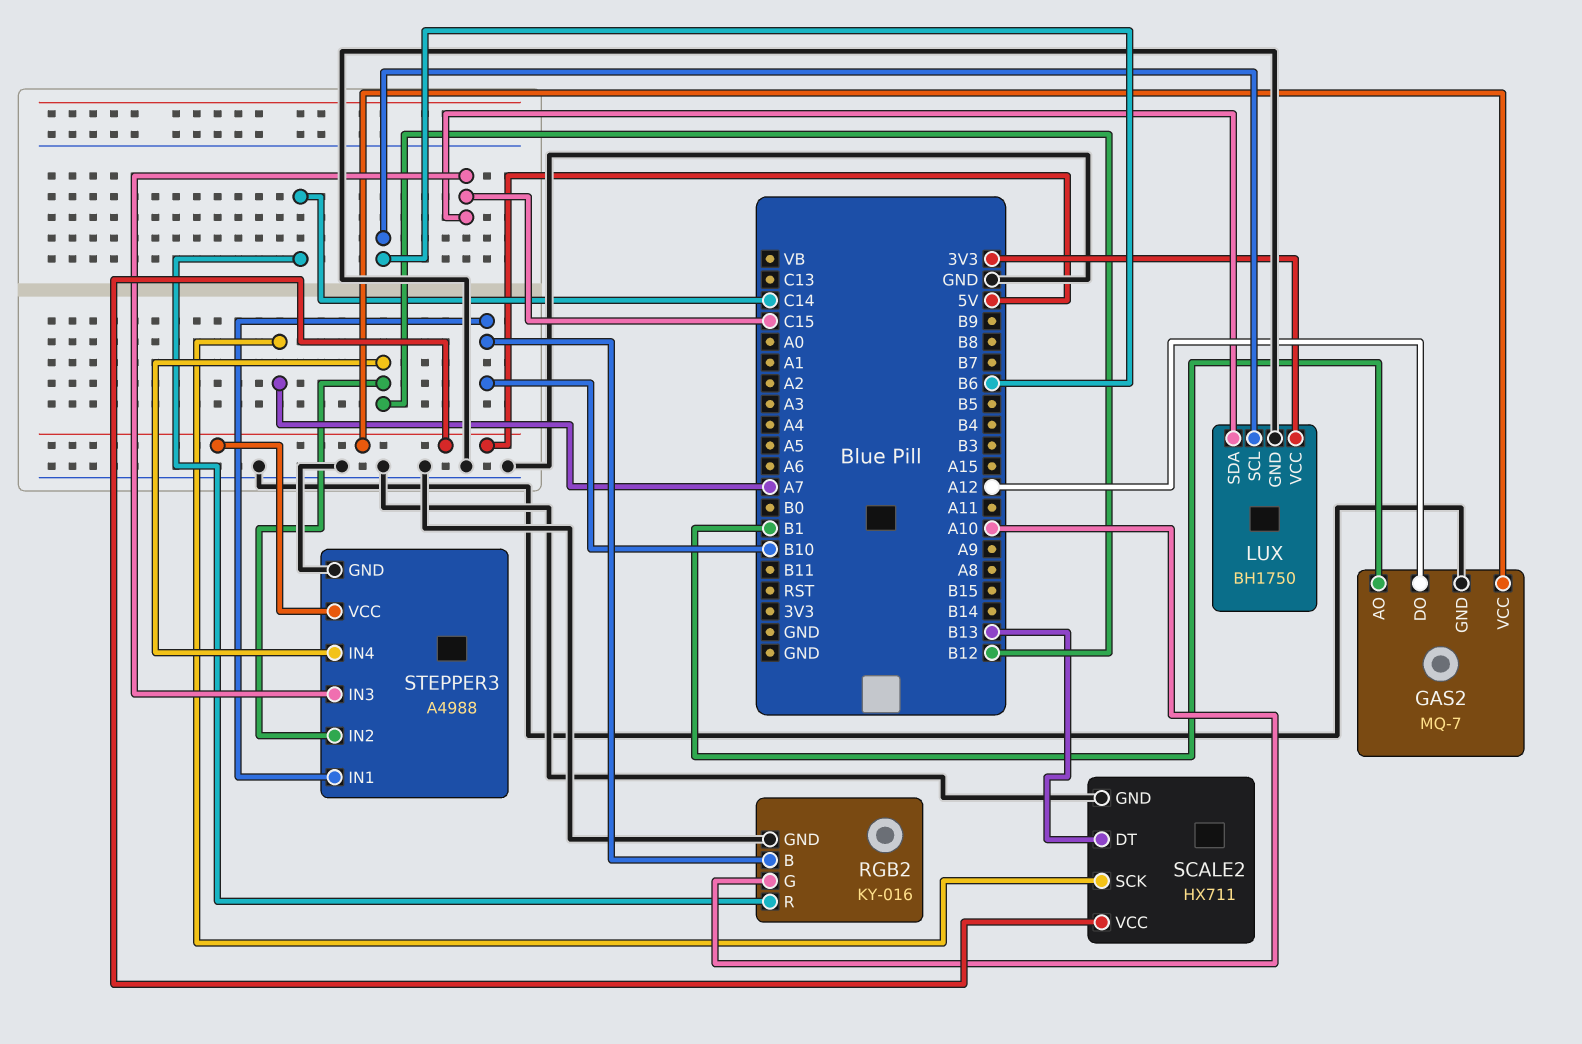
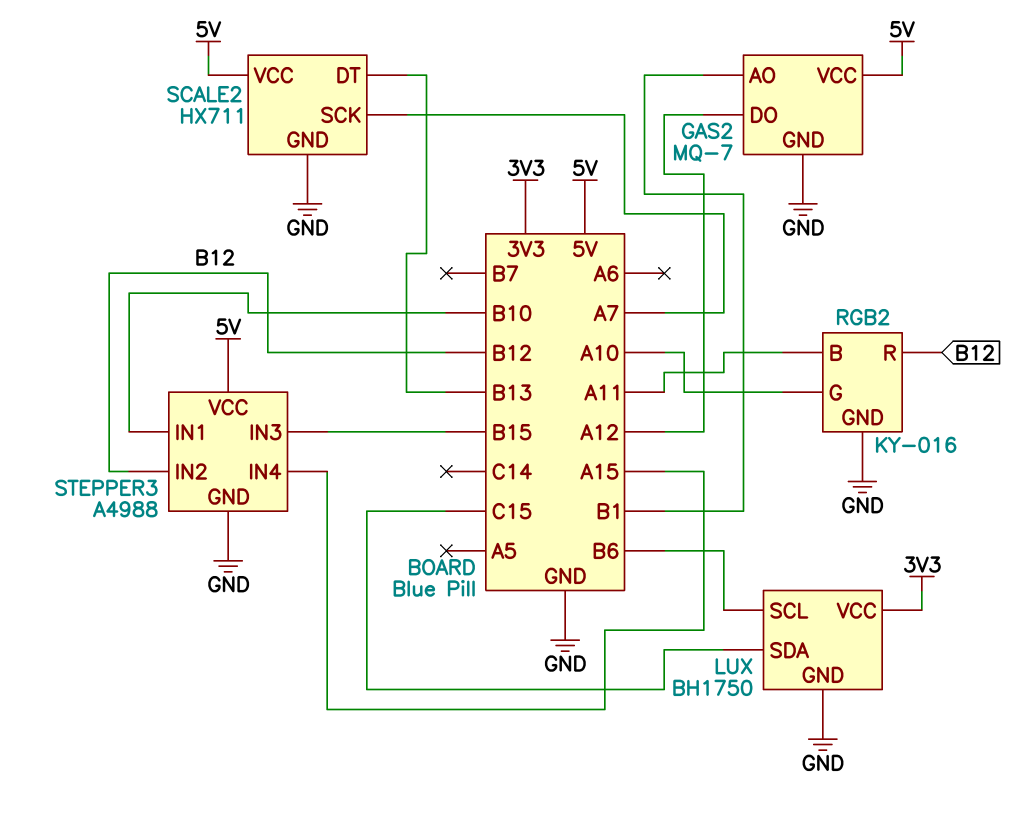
RGB2 pin B: B10 -> A11
RGB2 pin R: C14 -> B12
STEPPER3 pin IN3: C15 -> B15
STEPPER3 pin IN4: B12 -> A15

